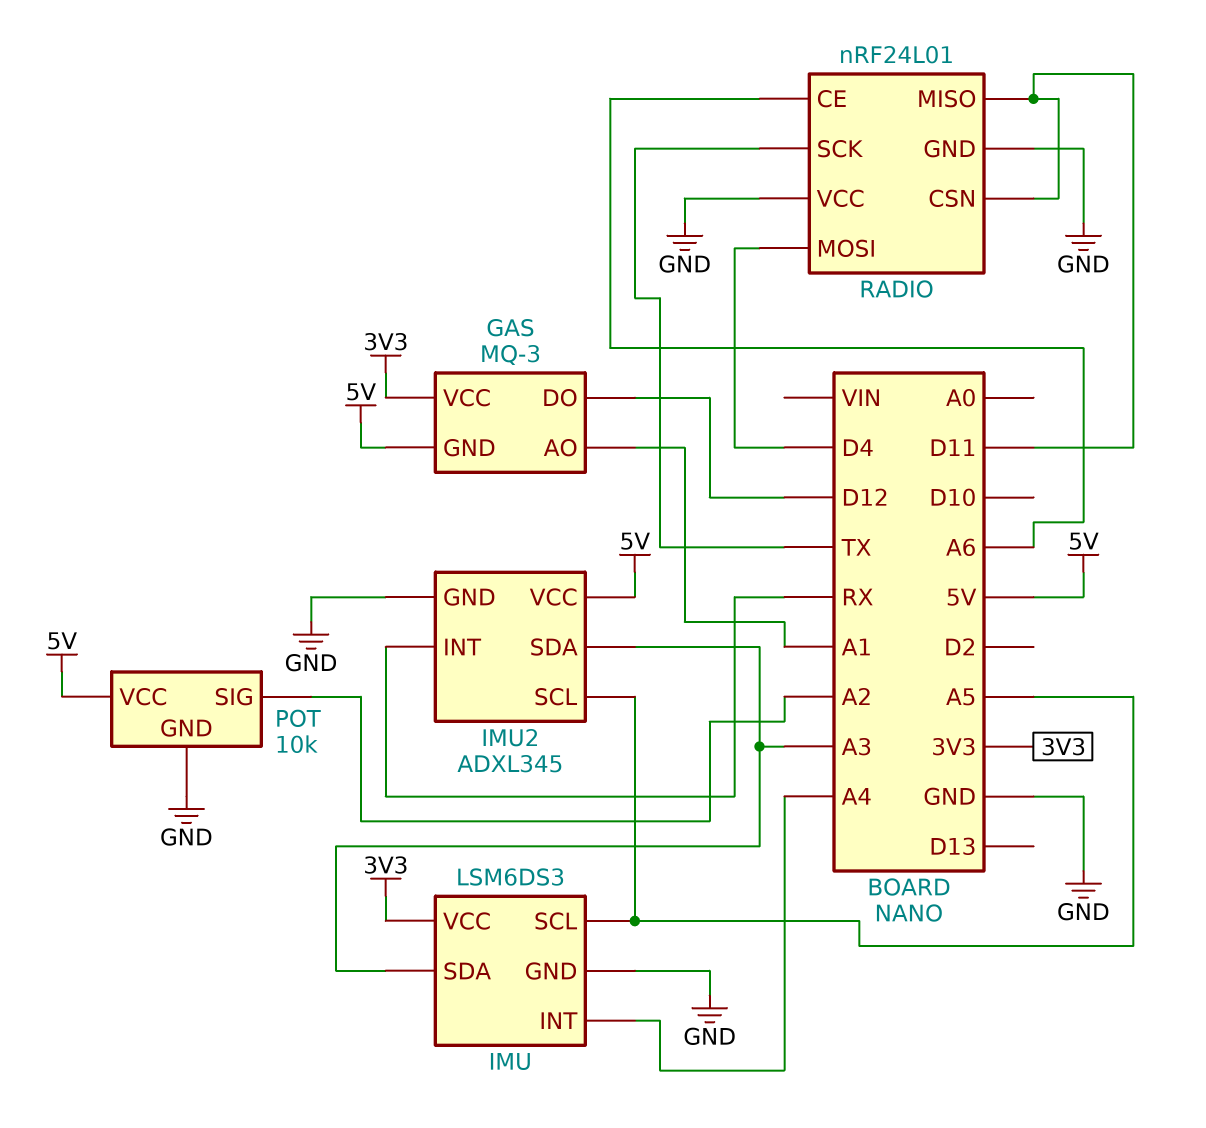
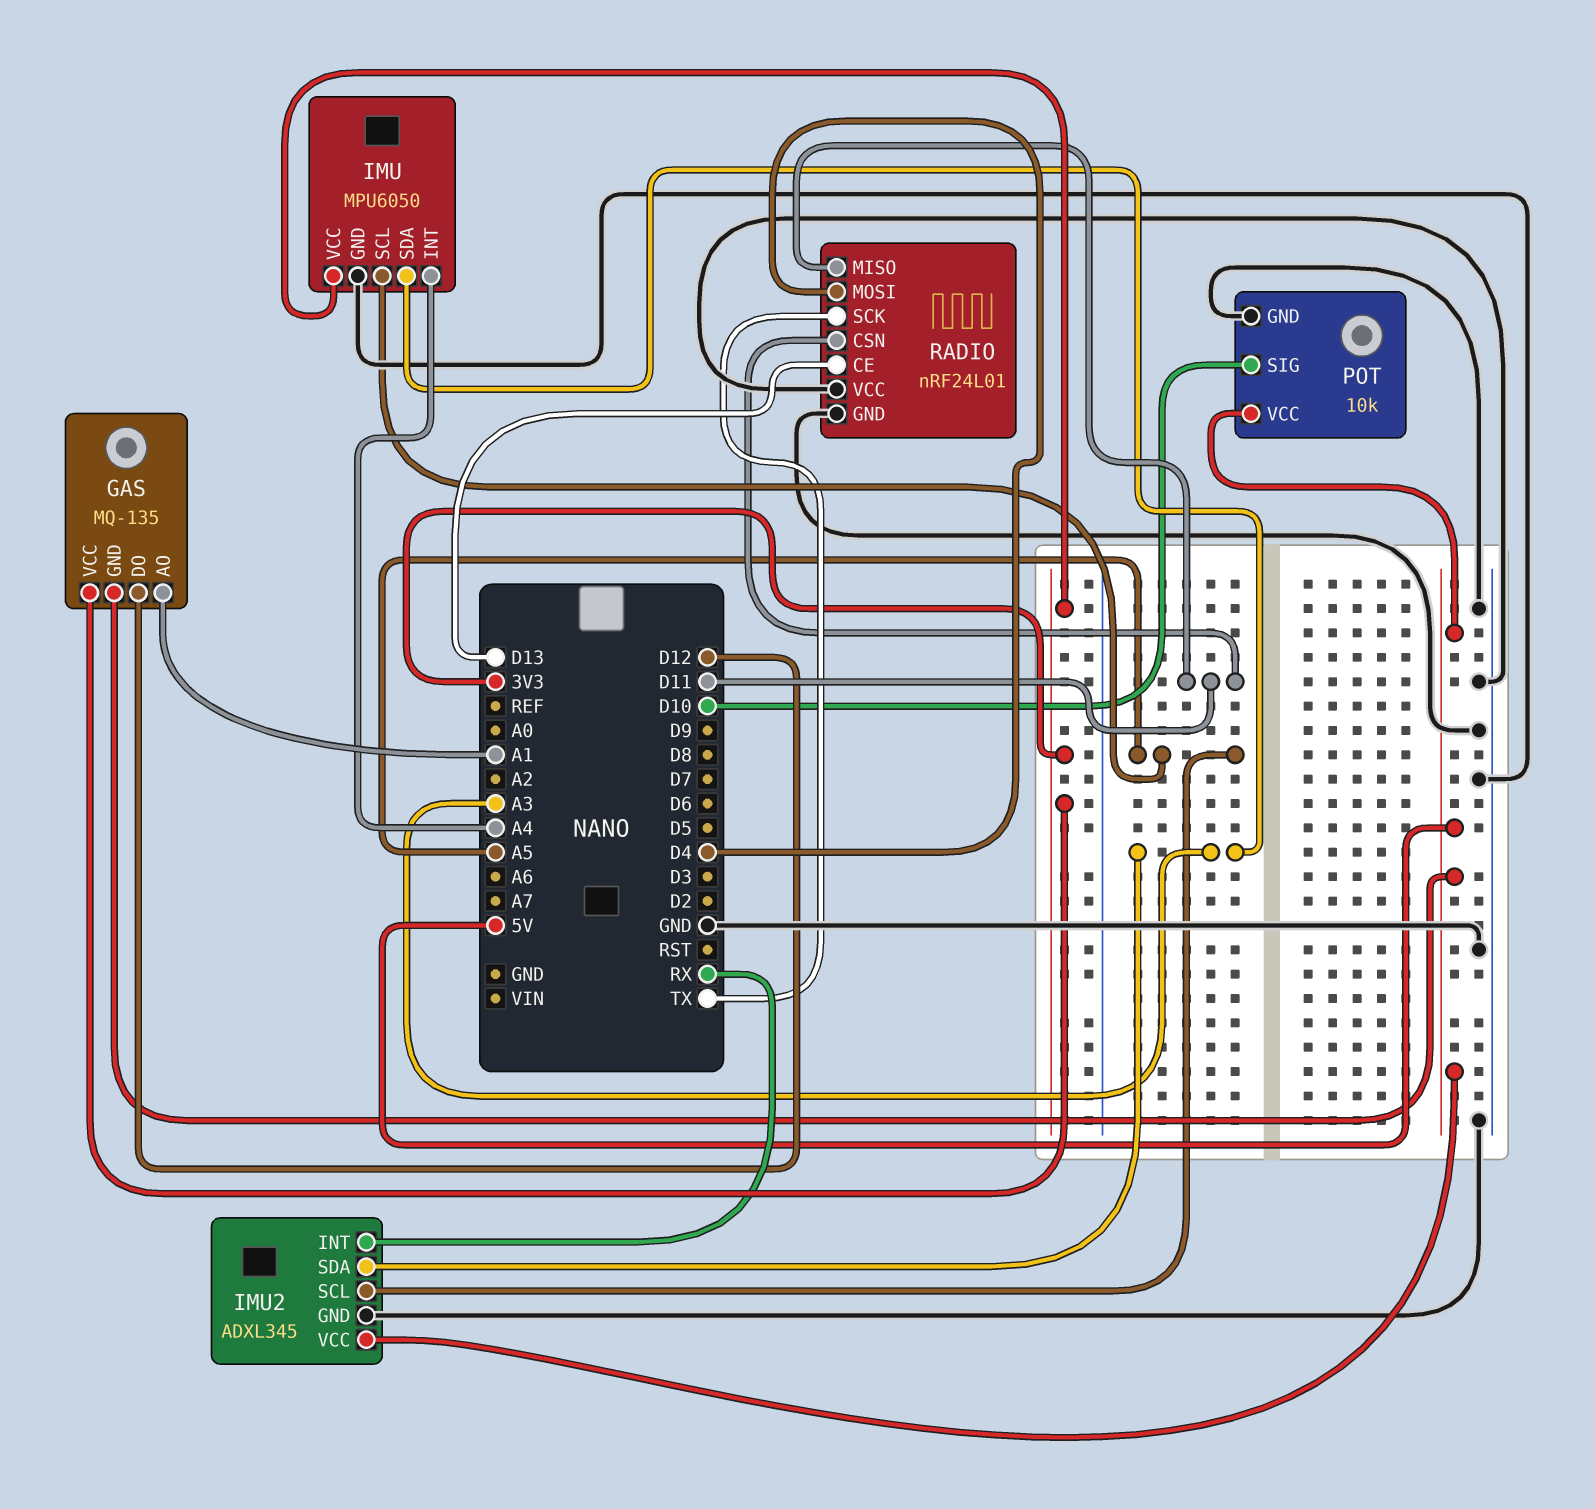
GAS: MQ-3 -> MQ-135
IMU: LSM6DS3 -> MPU6050
POT pin SIG: A2 -> D10
RADIO pin CE: A6 -> D13

